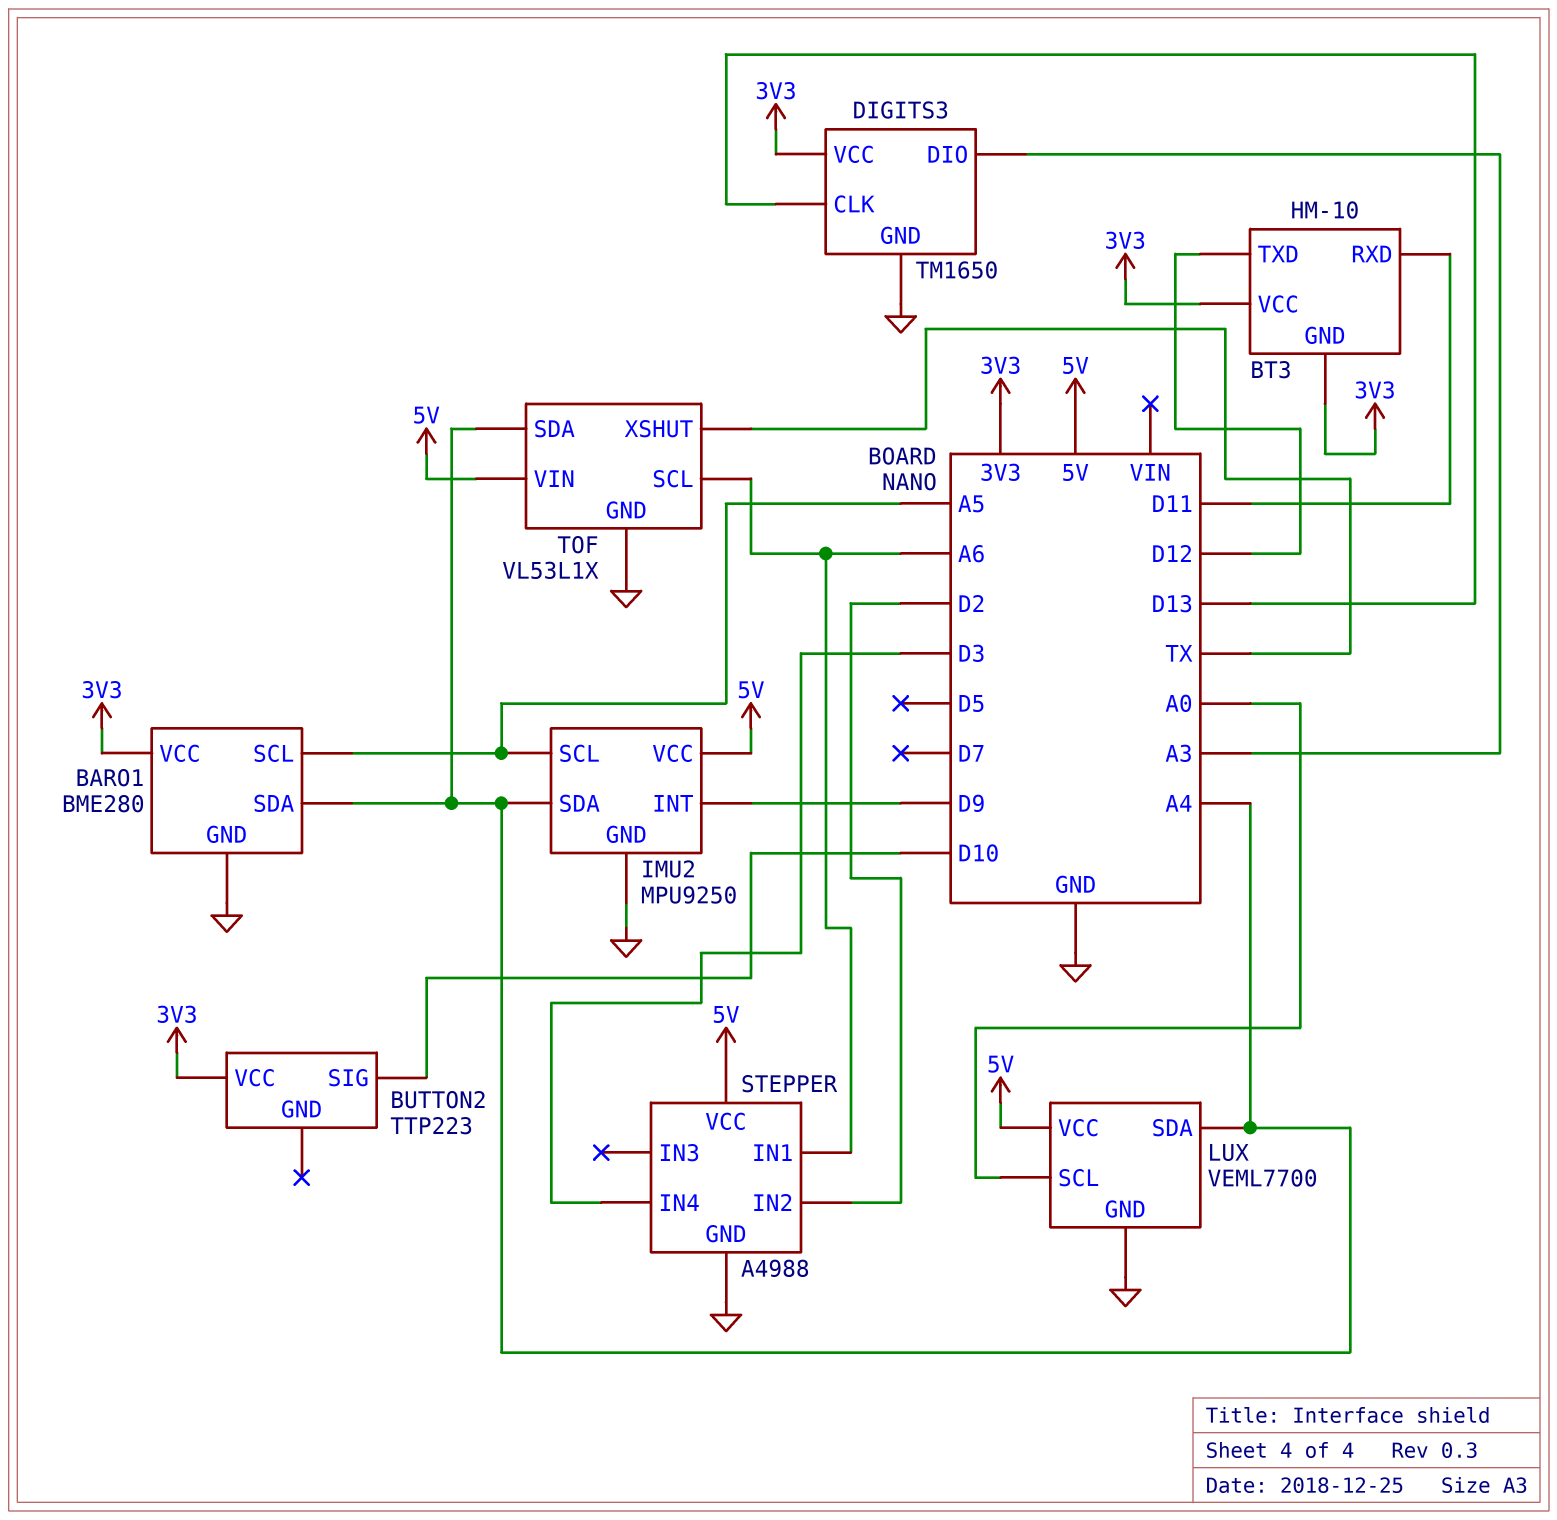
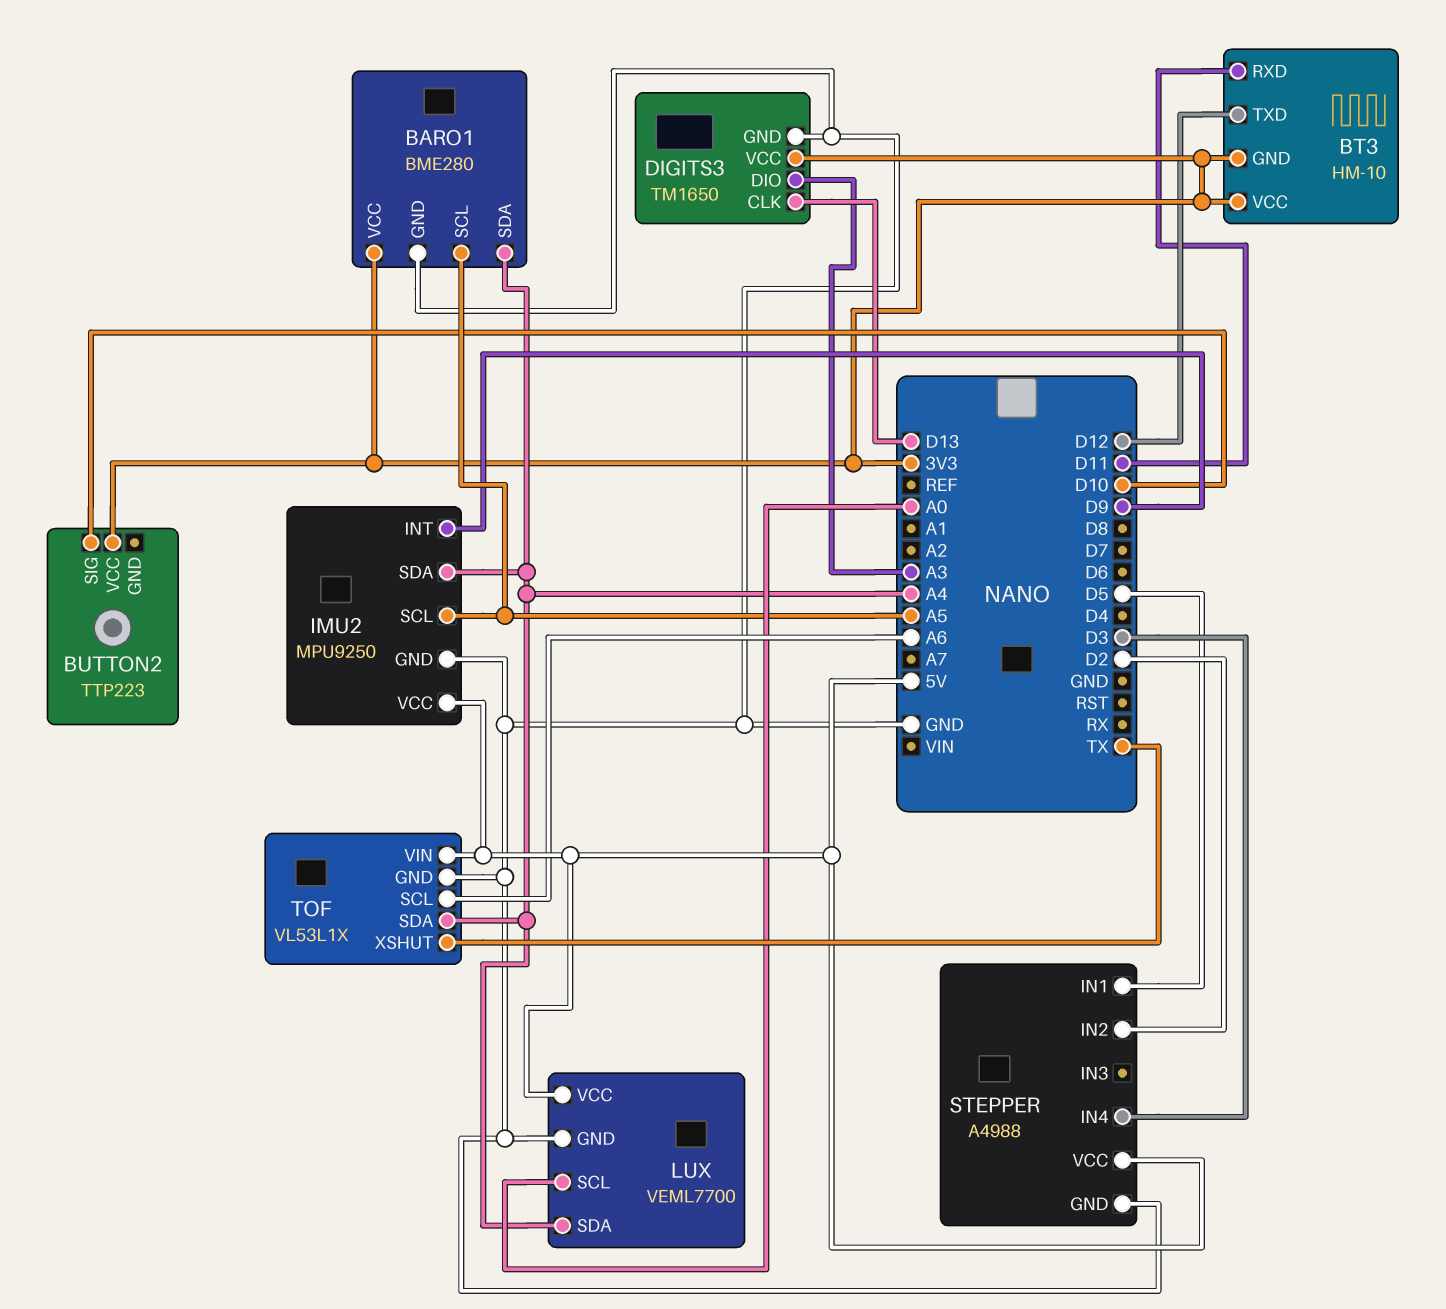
STEPPER pin IN1: A6 -> D5

